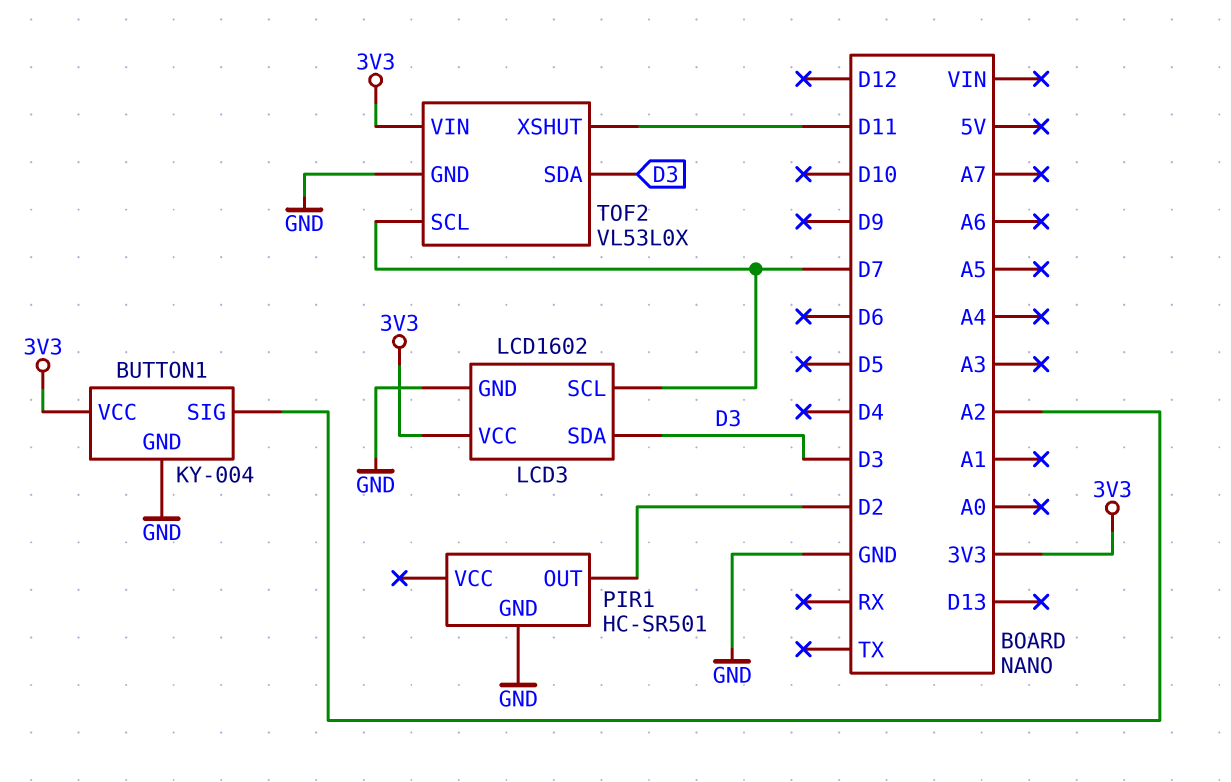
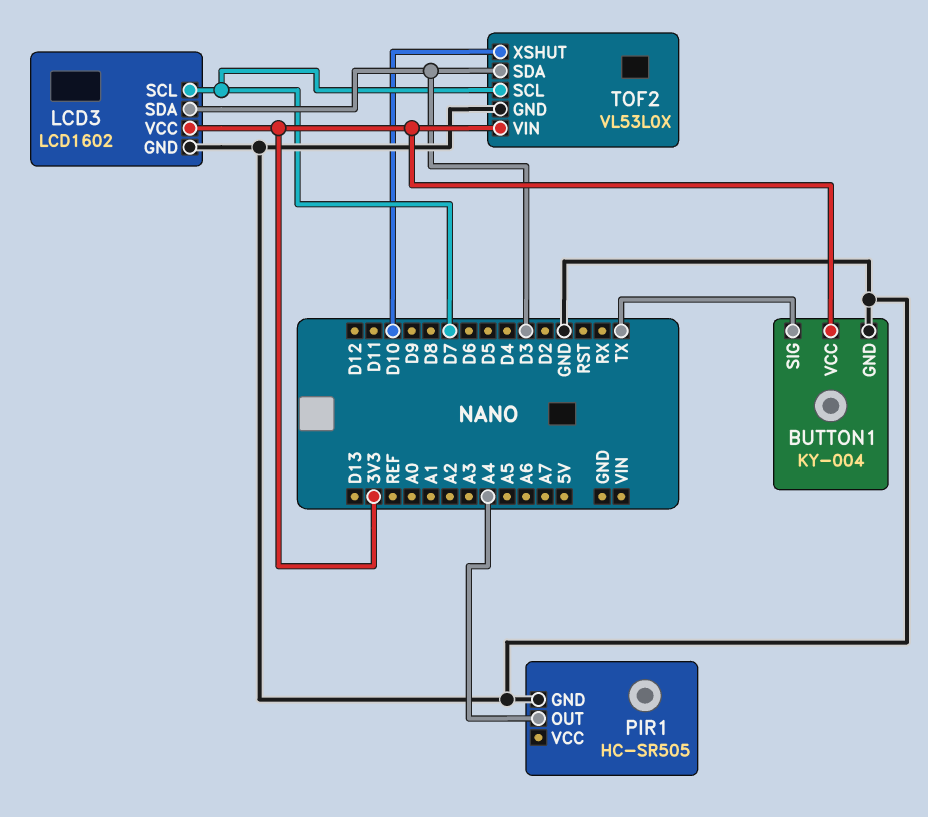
BUTTON1 pin SIG: A2 -> TX
PIR1: HC-SR501 -> HC-SR505
PIR1 pin OUT: D2 -> A4
TOF2 pin XSHUT: D11 -> D10

